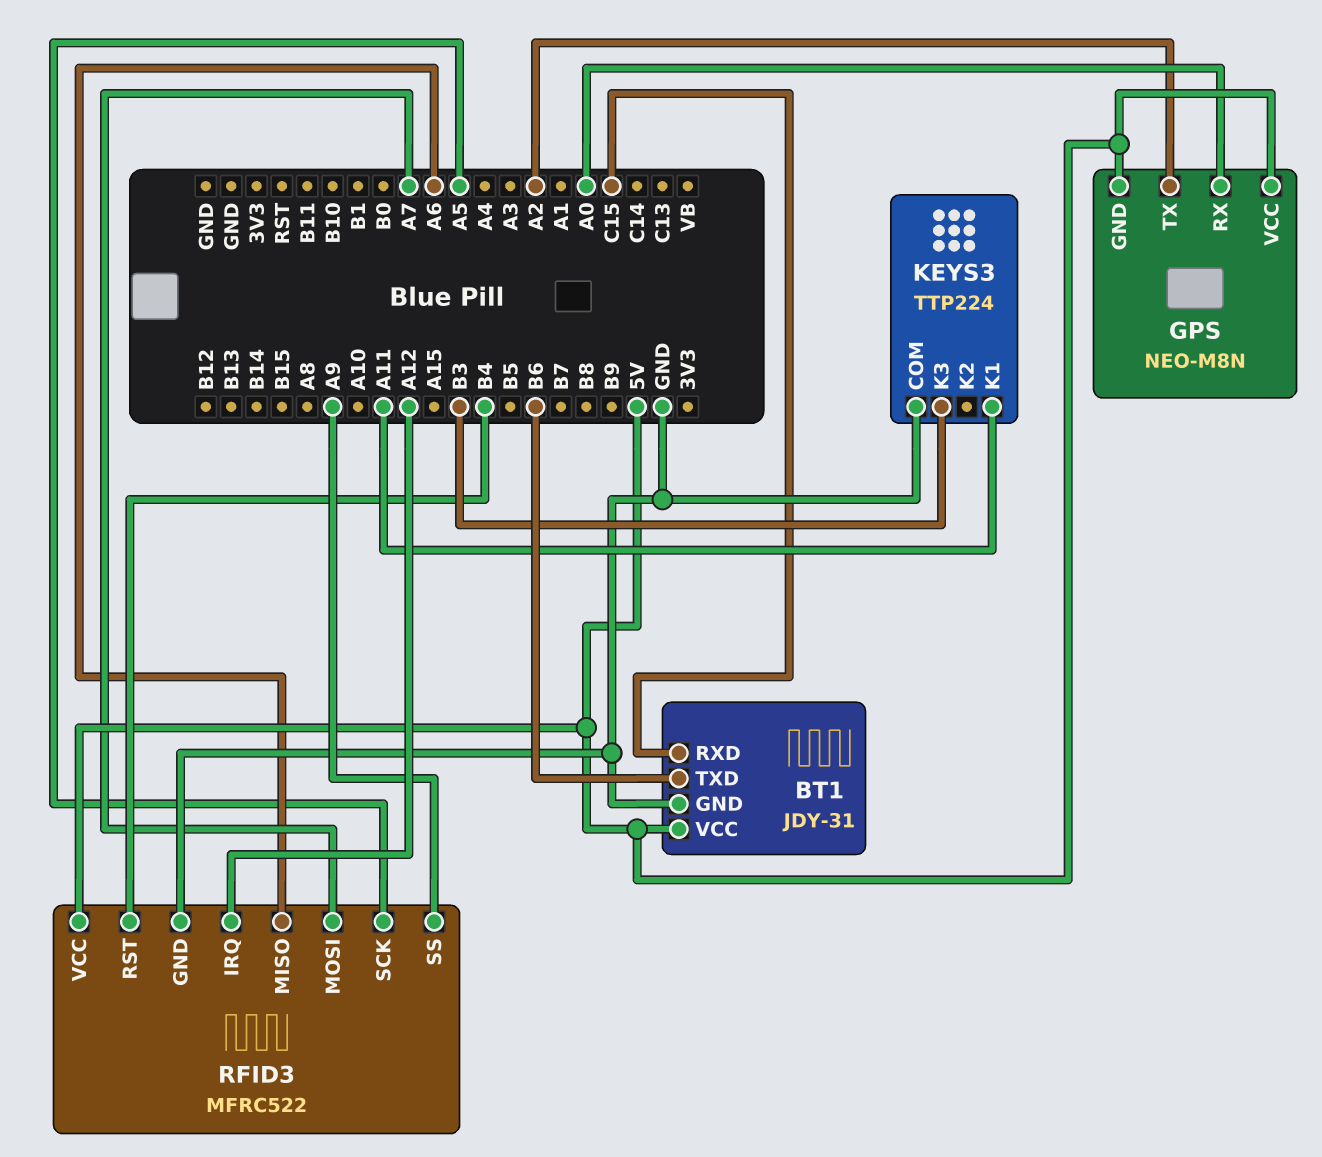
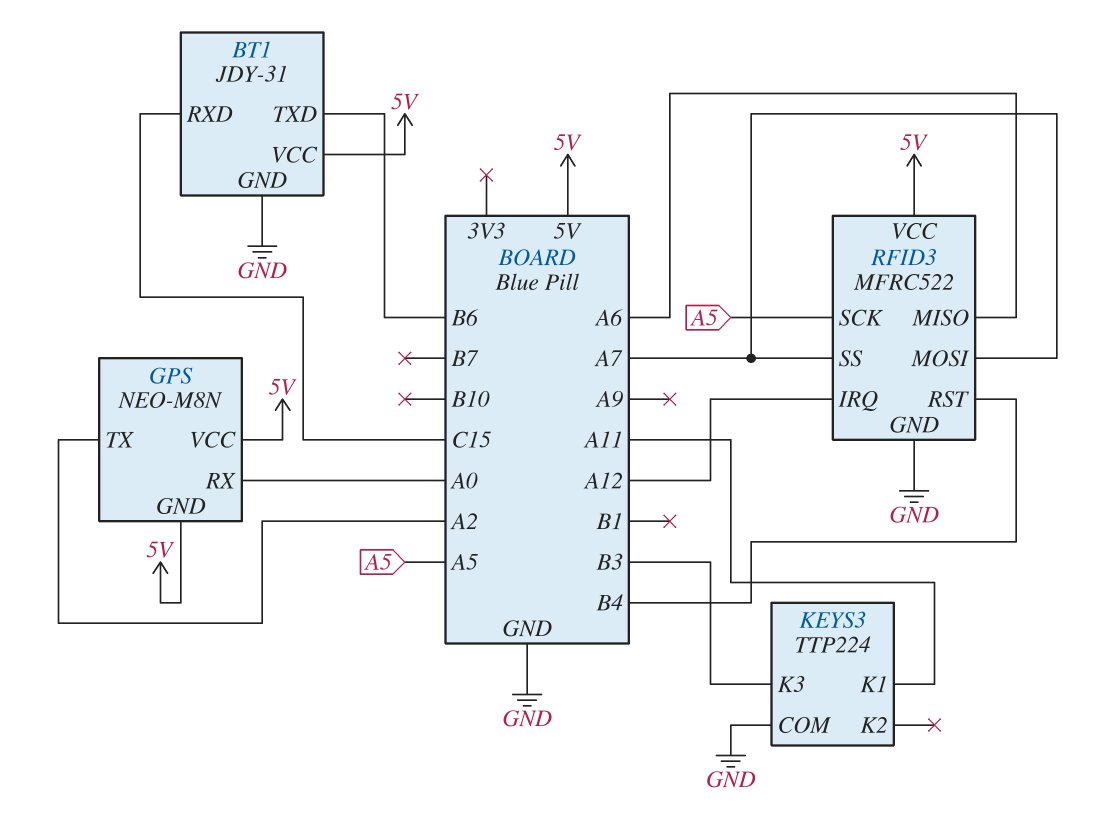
RFID3 pin SS: A9 -> A7

